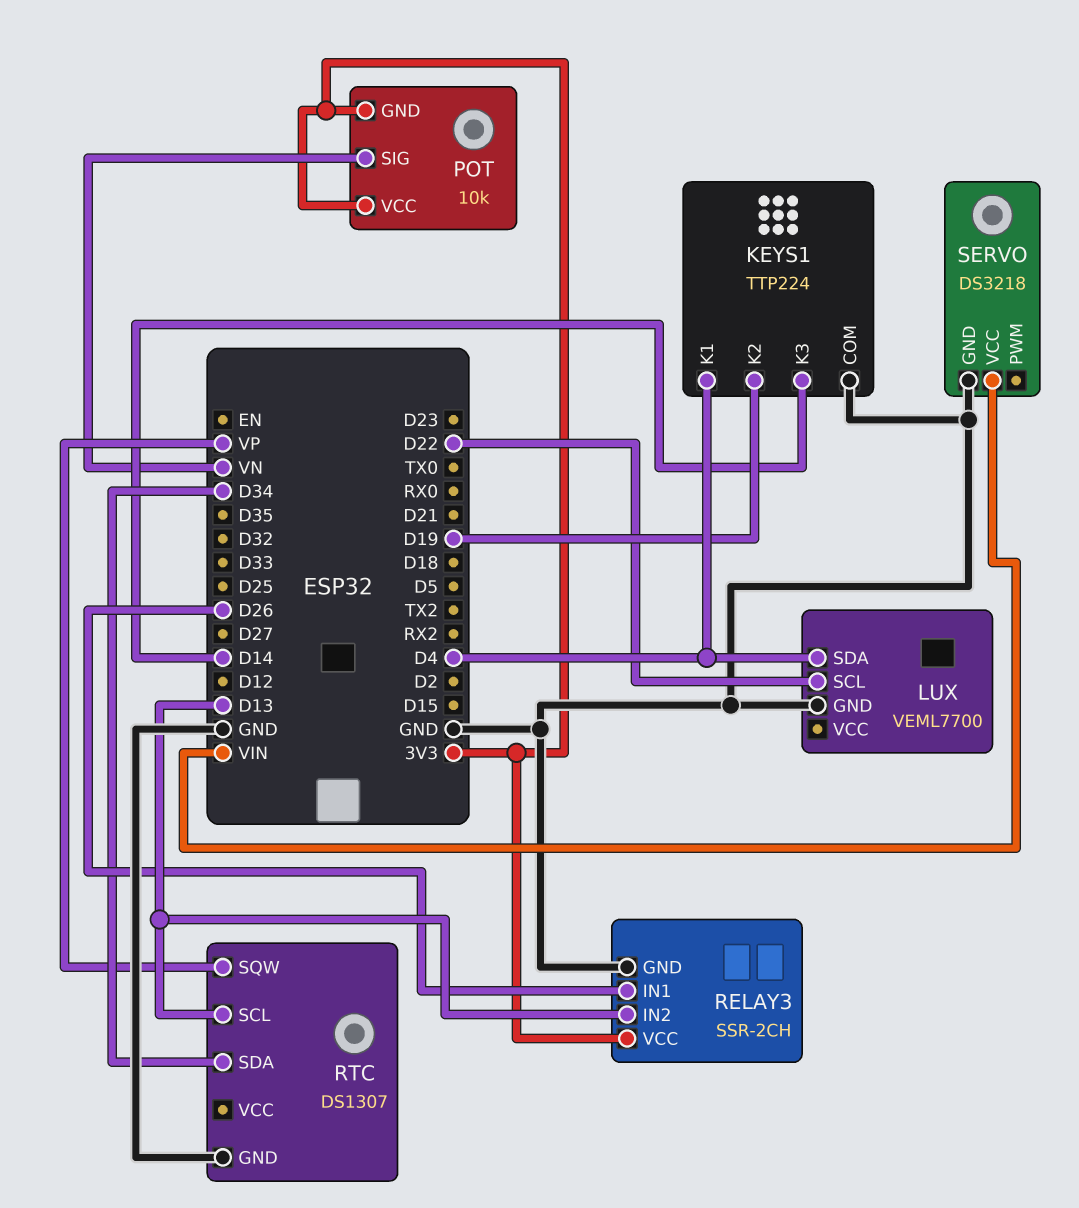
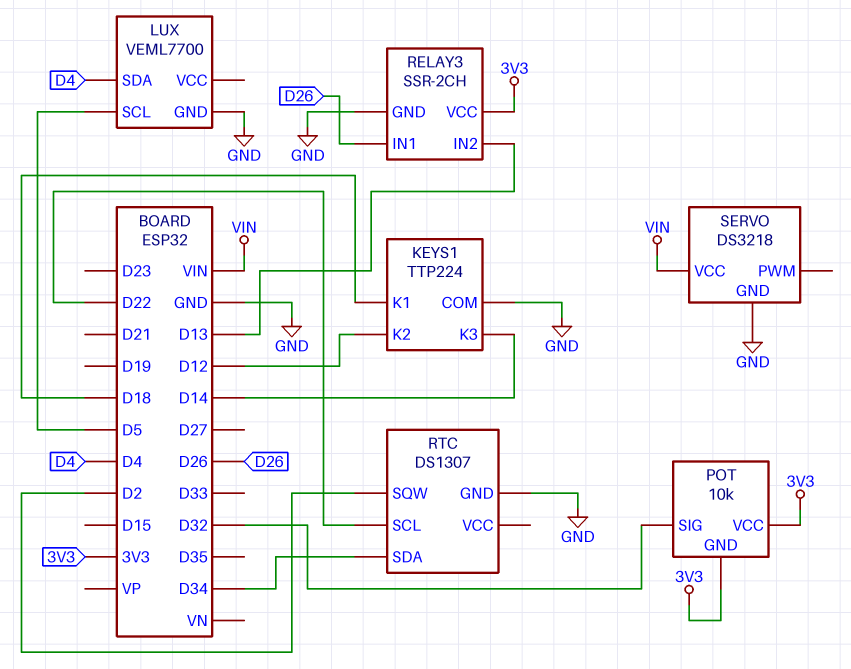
KEYS1 pin K1: D4 -> D18
KEYS1 pin K2: D19 -> D12
LUX pin SCL: D22 -> D5
POT pin SIG: VN -> D32
RTC pin SCL: D13 -> D22
RTC pin SQW: VP -> D2

